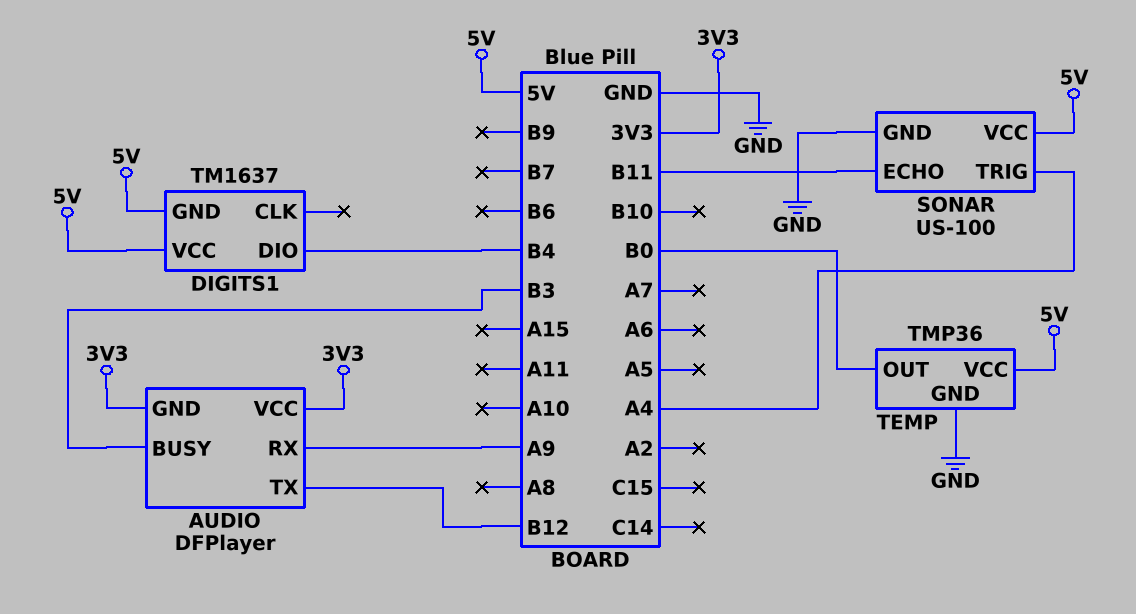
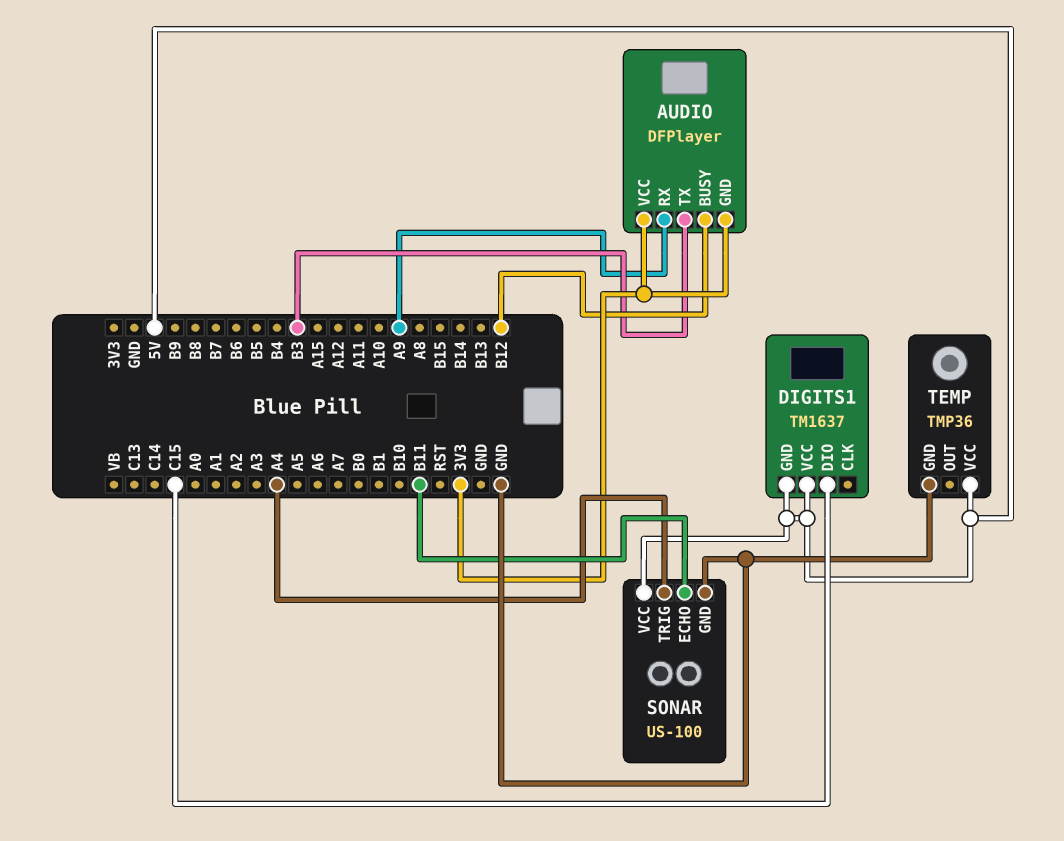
AUDIO pin BUSY: B3 -> B12
AUDIO pin TX: B12 -> B3
DIGITS1 pin DIO: B4 -> C15
TEMP pin OUT: B0 -> none

